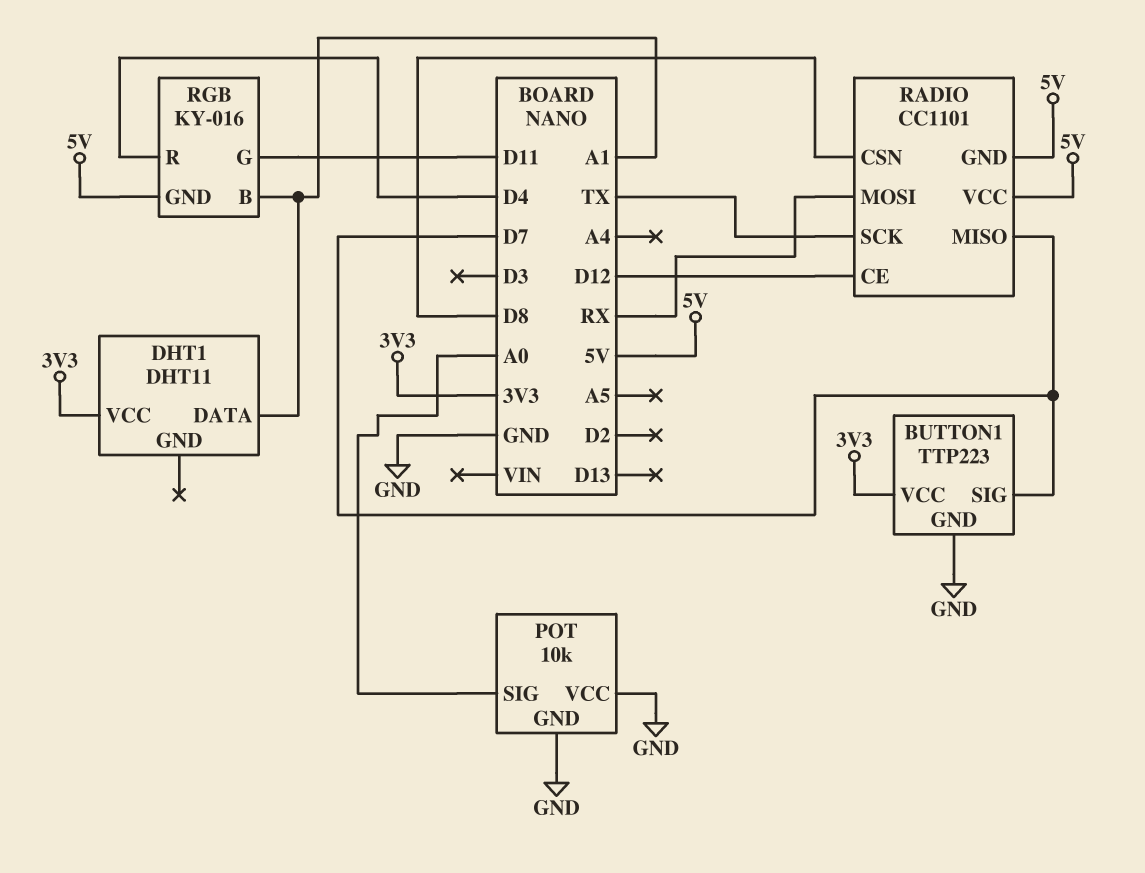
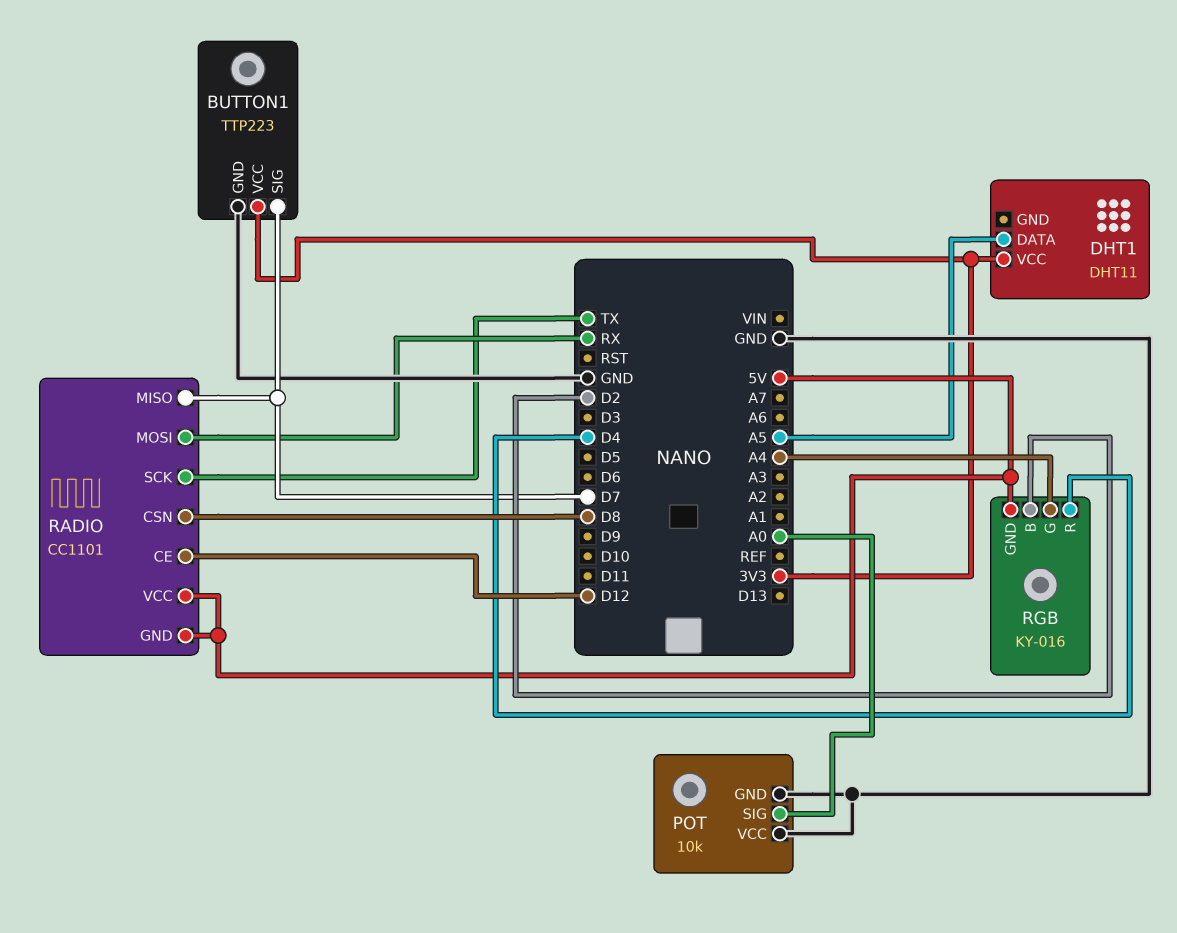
DHT1 pin DATA: A1 -> A5
RGB pin B: A1 -> D2
RGB pin G: D11 -> A4

